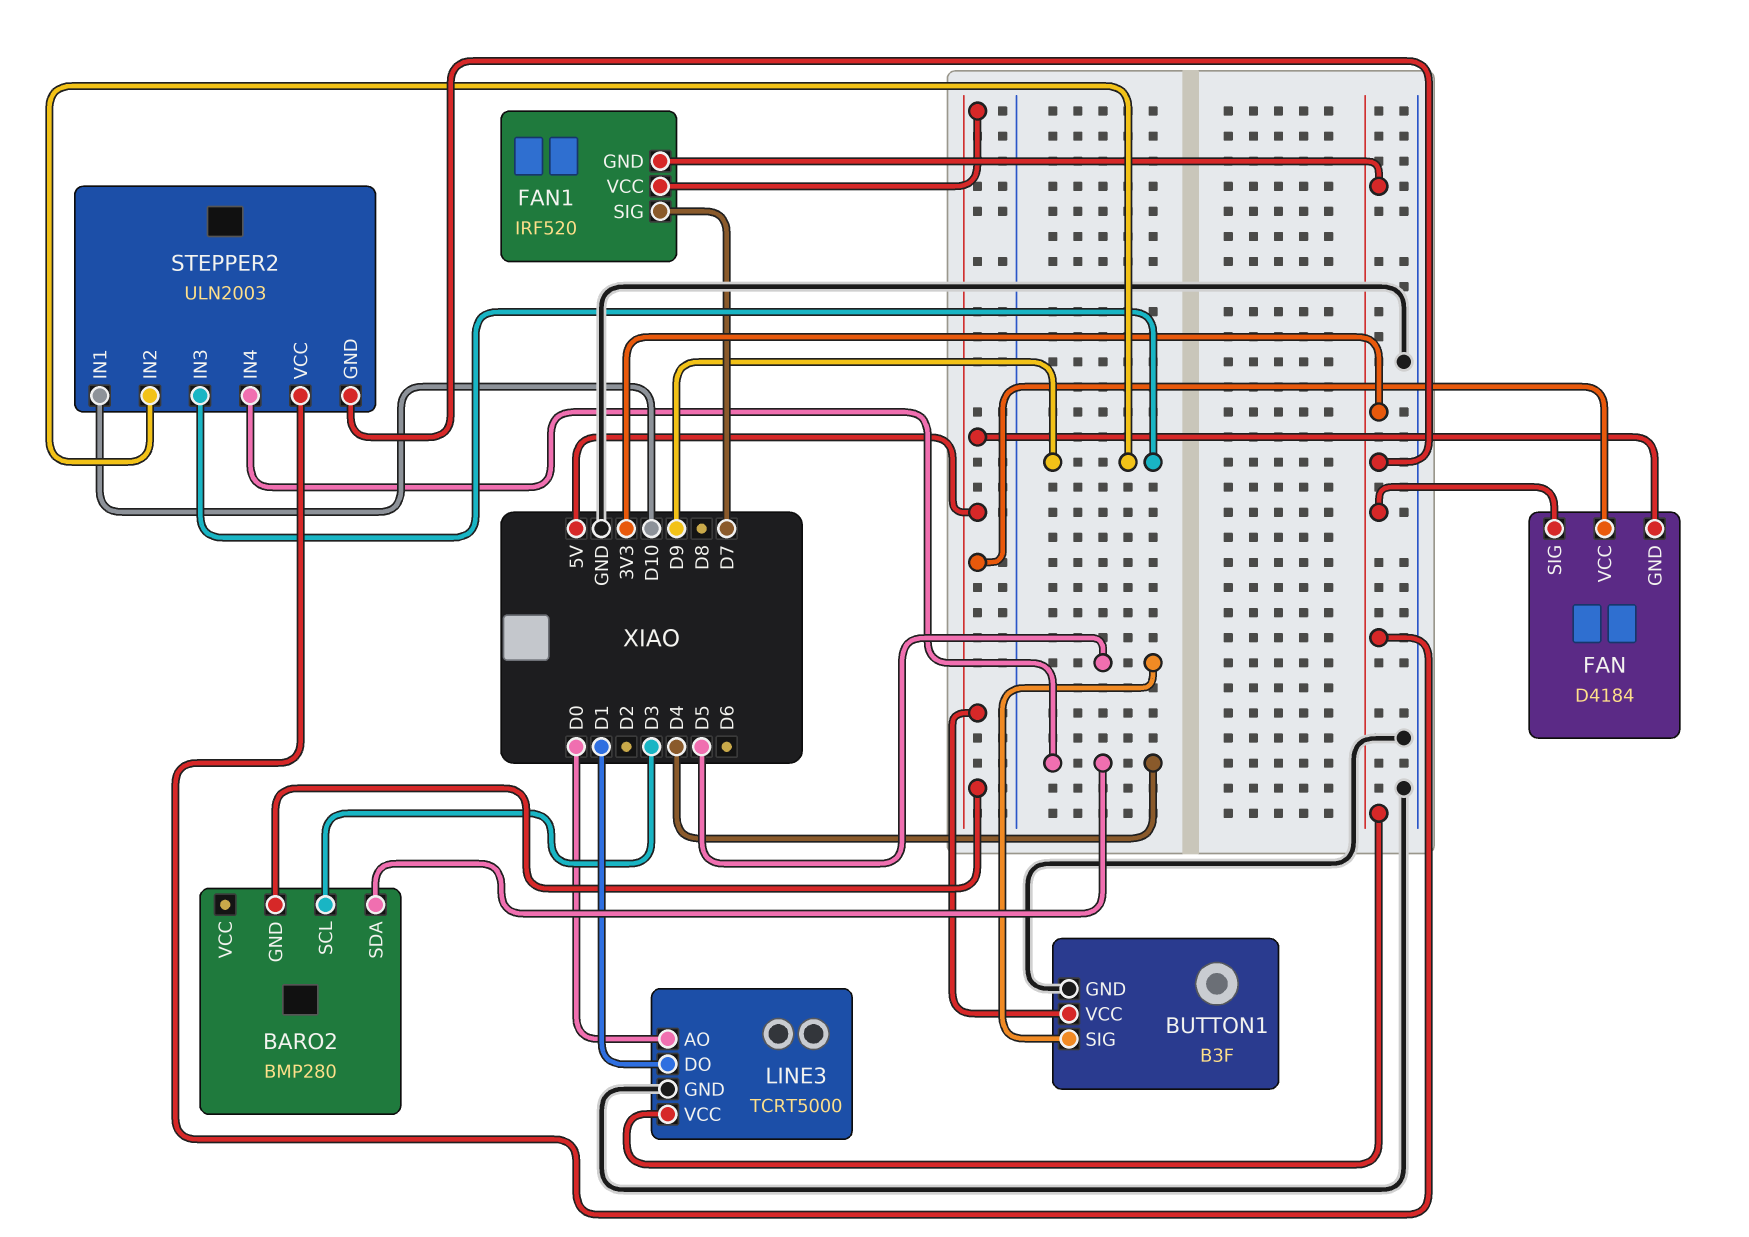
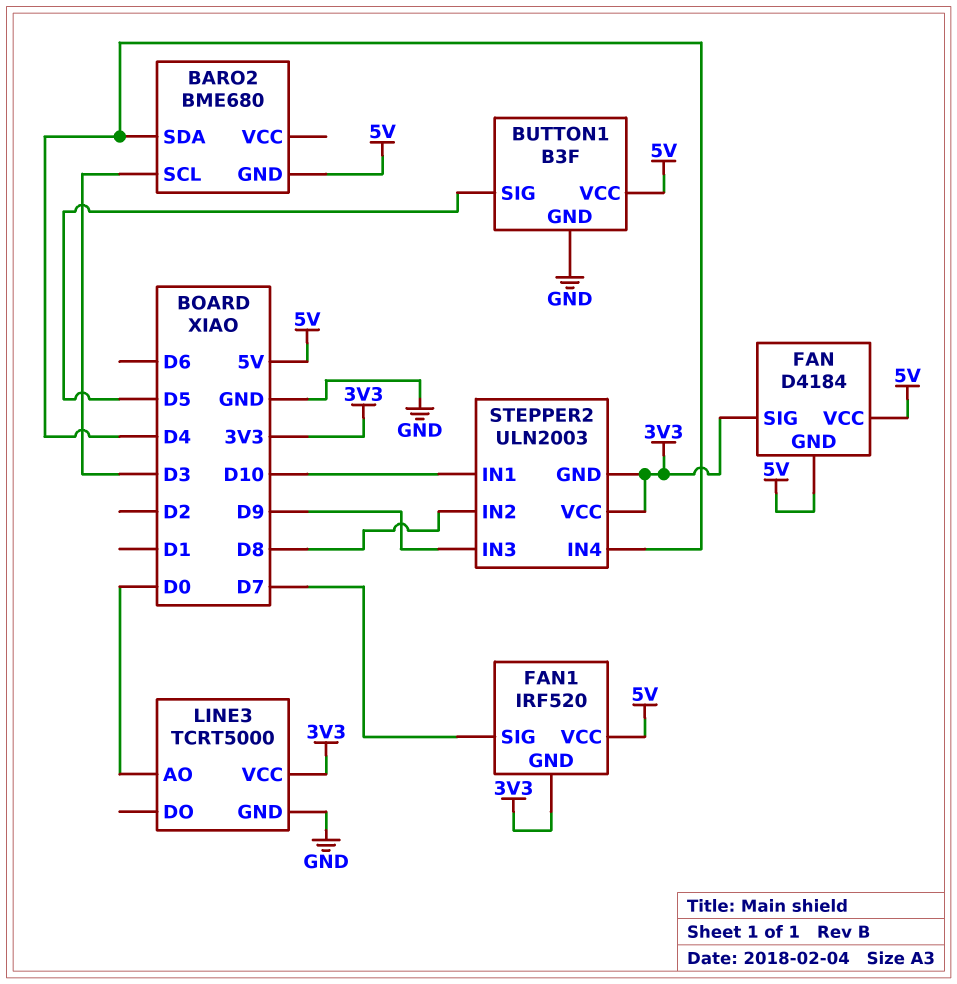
BARO2: BMP280 -> BME680
LINE3 pin DO: D1 -> none
STEPPER2 pin IN2: D9 -> D8

